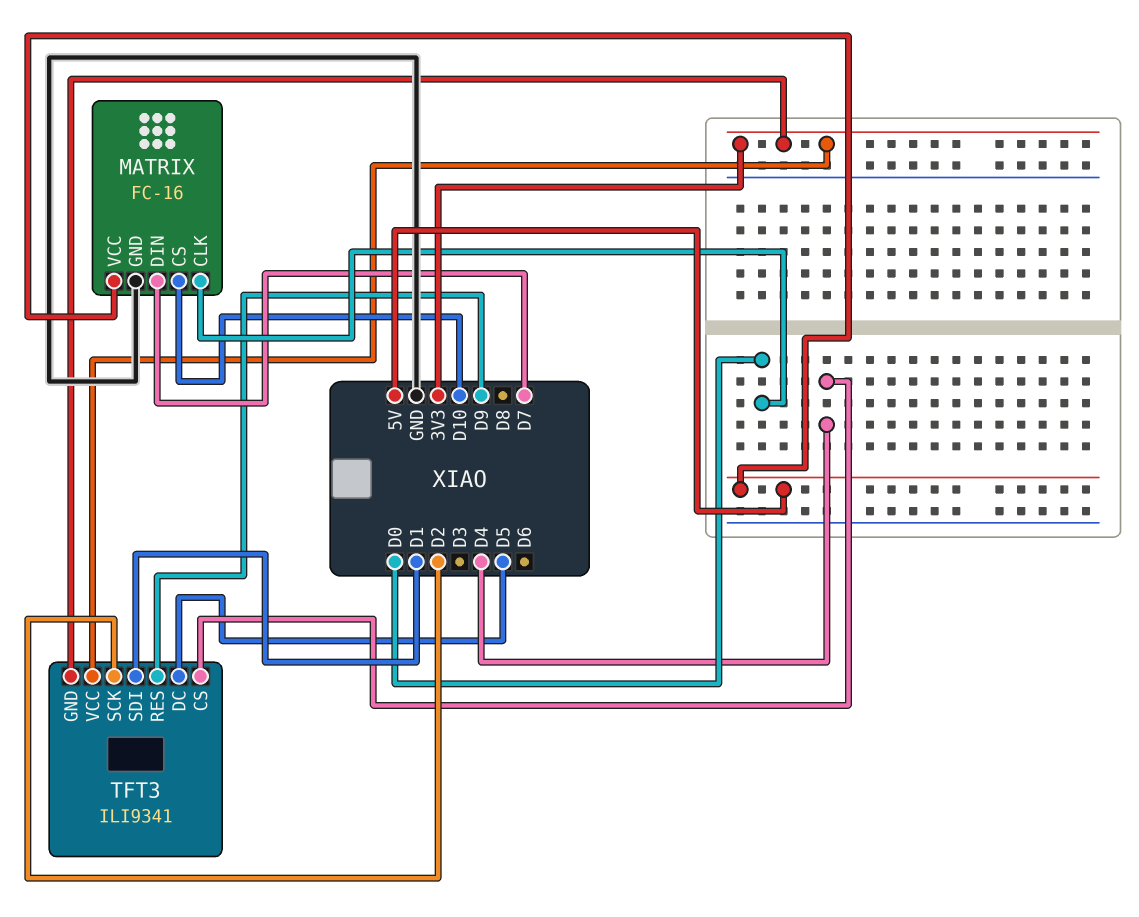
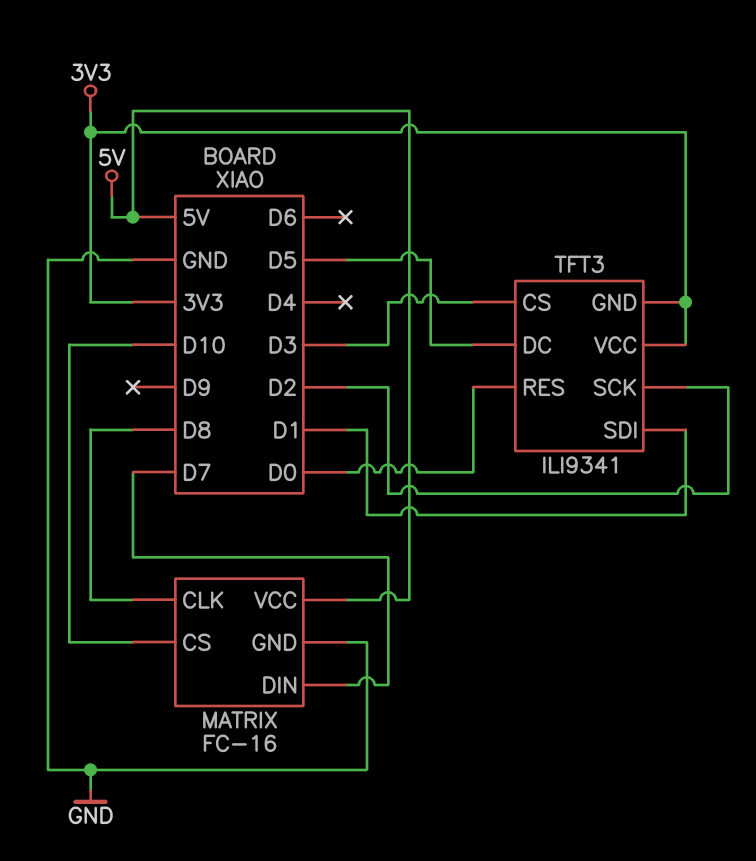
MATRIX pin CLK: D0 -> D8
TFT3 pin CS: D4 -> D3
TFT3 pin RES: D9 -> D0

